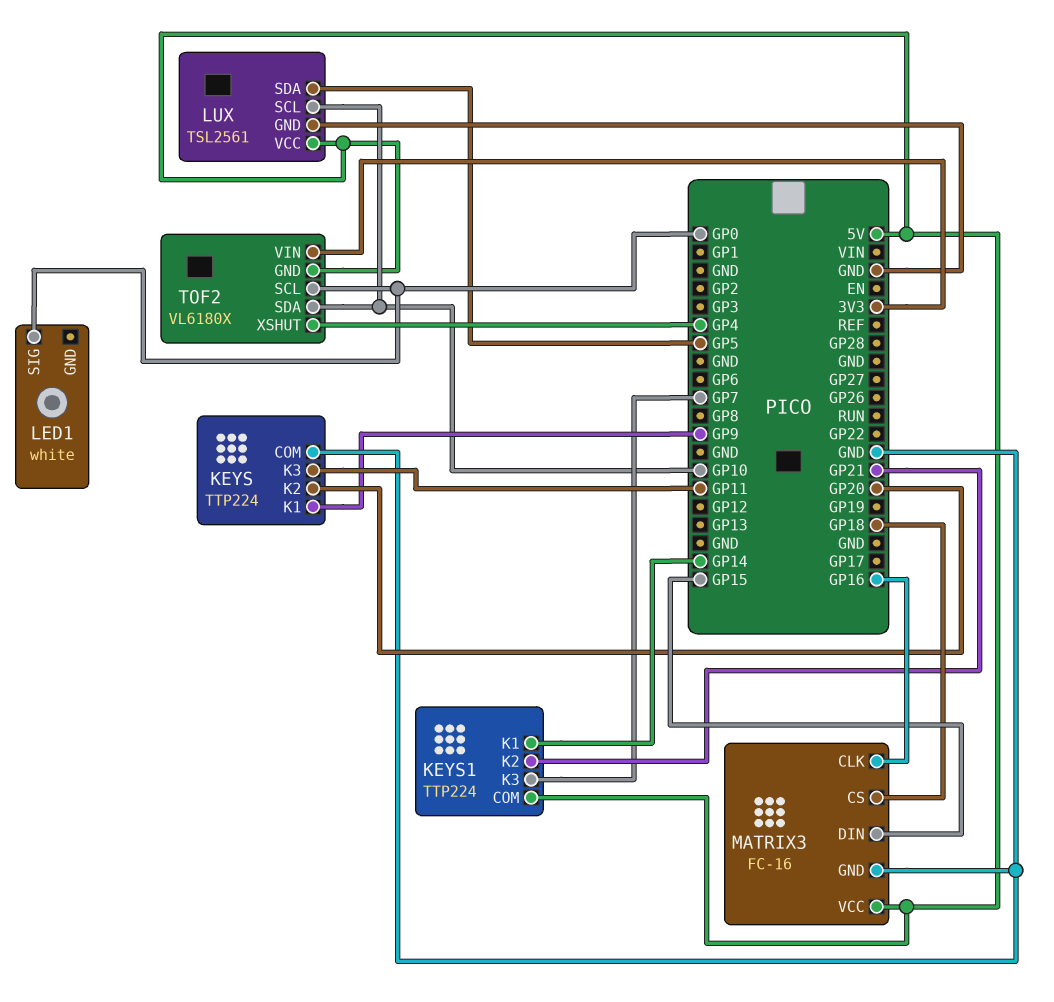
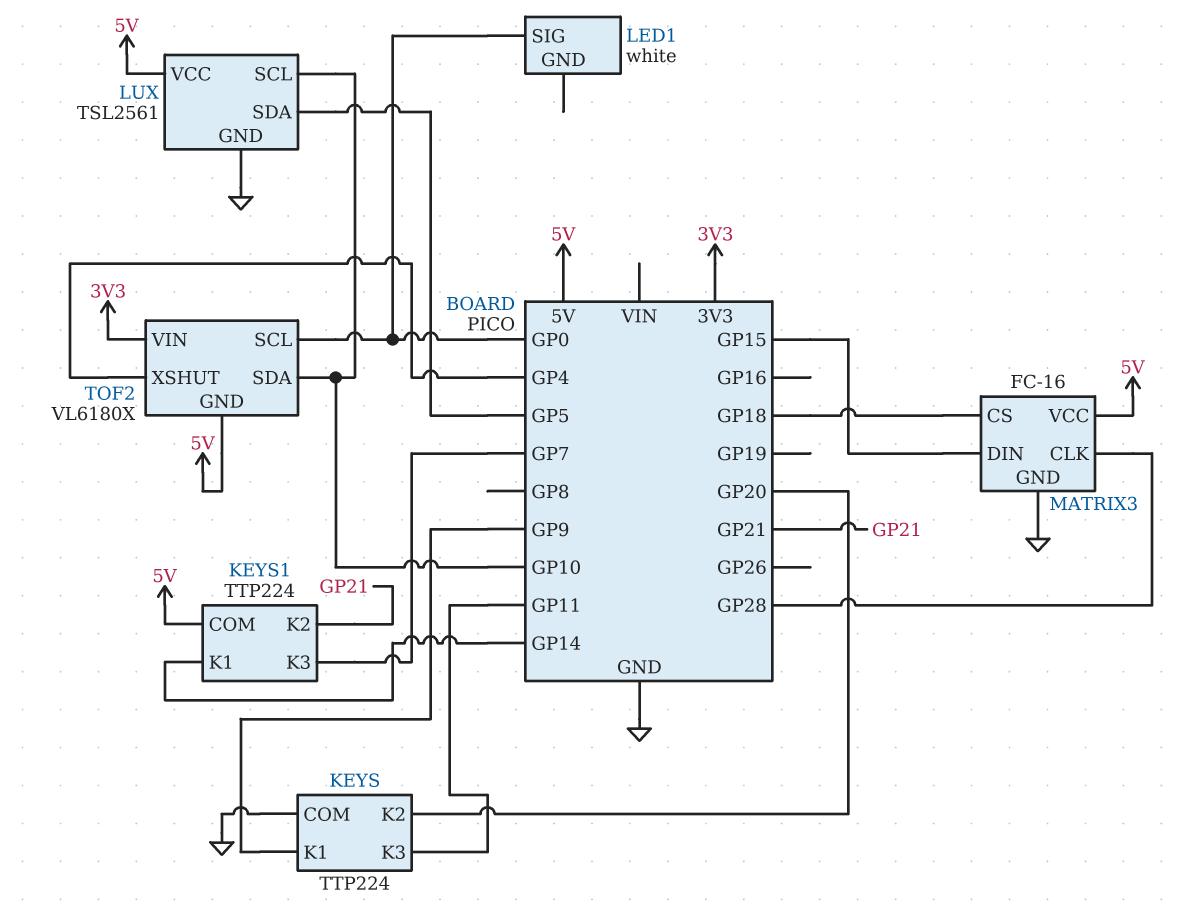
MATRIX3 pin CLK: GP16 -> GP28

